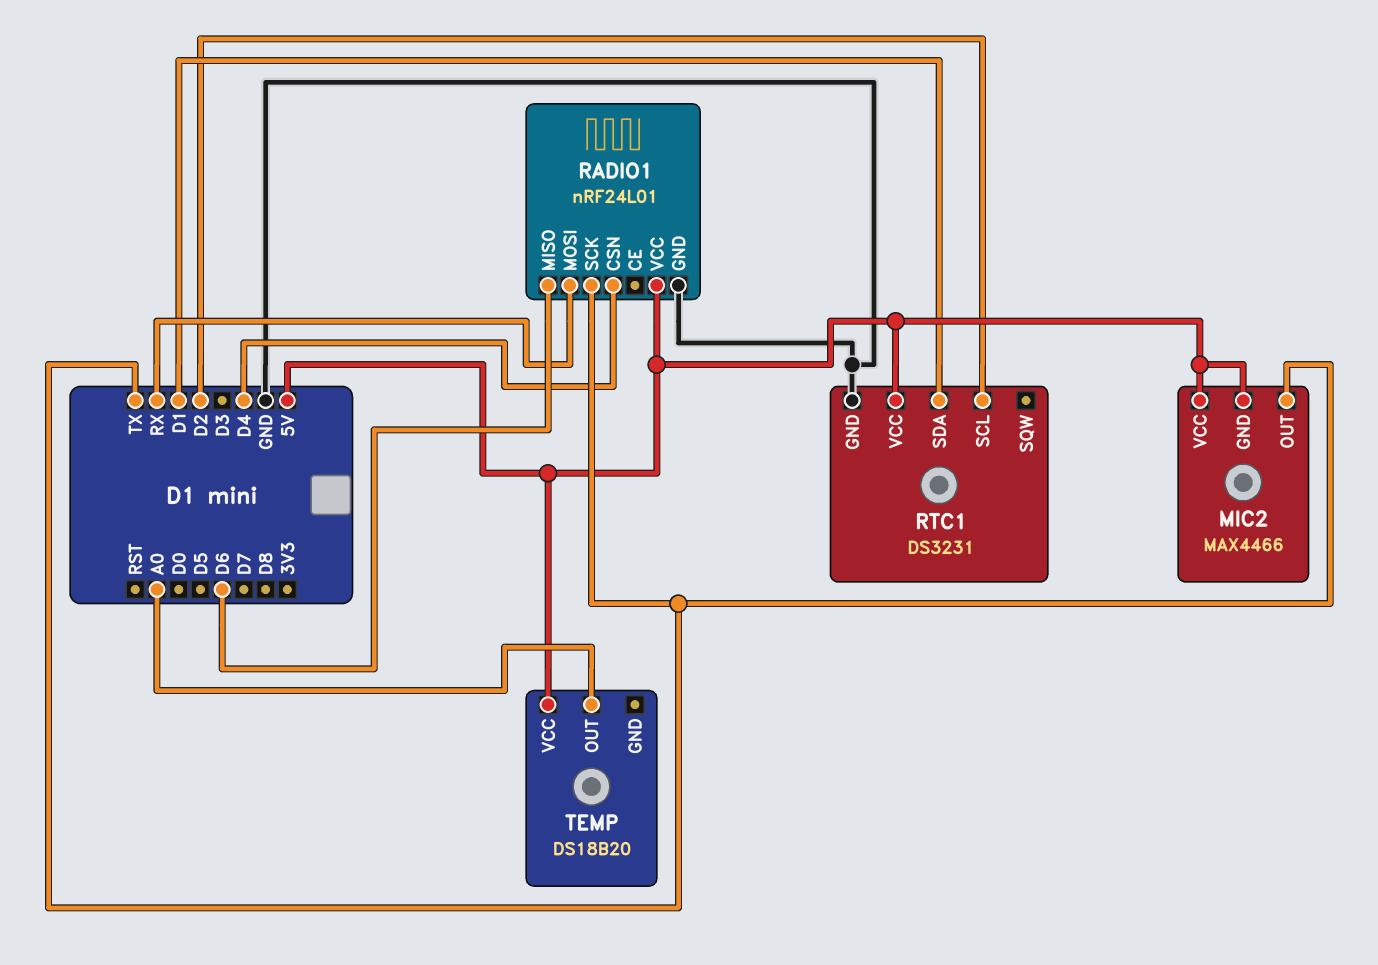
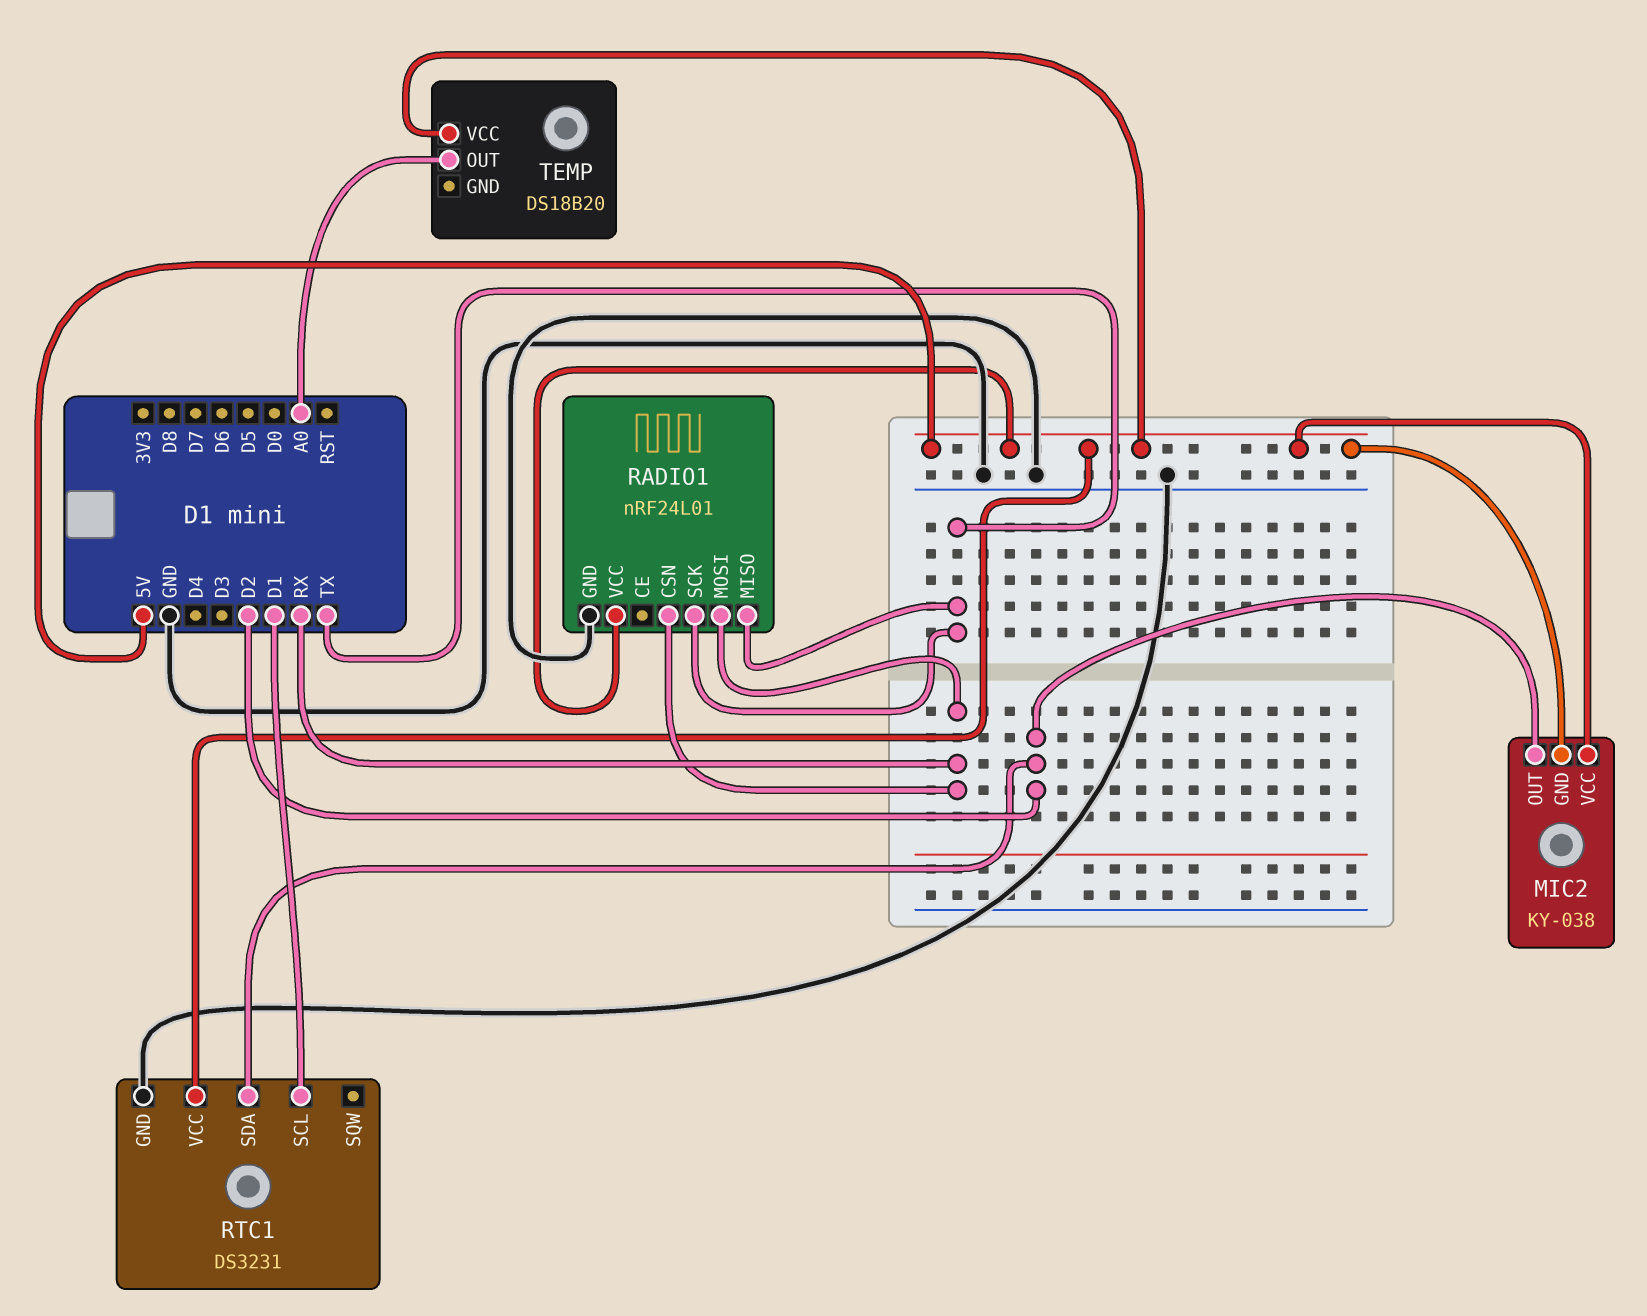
MIC2: MAX4466 -> KY-038
MIC2 pin OUT: TX -> D2
RADIO1 pin CSN: D4 -> RX
RADIO1 pin MISO: D6 -> TX
RTC1 pin SCL: D2 -> D1
RTC1 pin SDA: D1 -> D2

